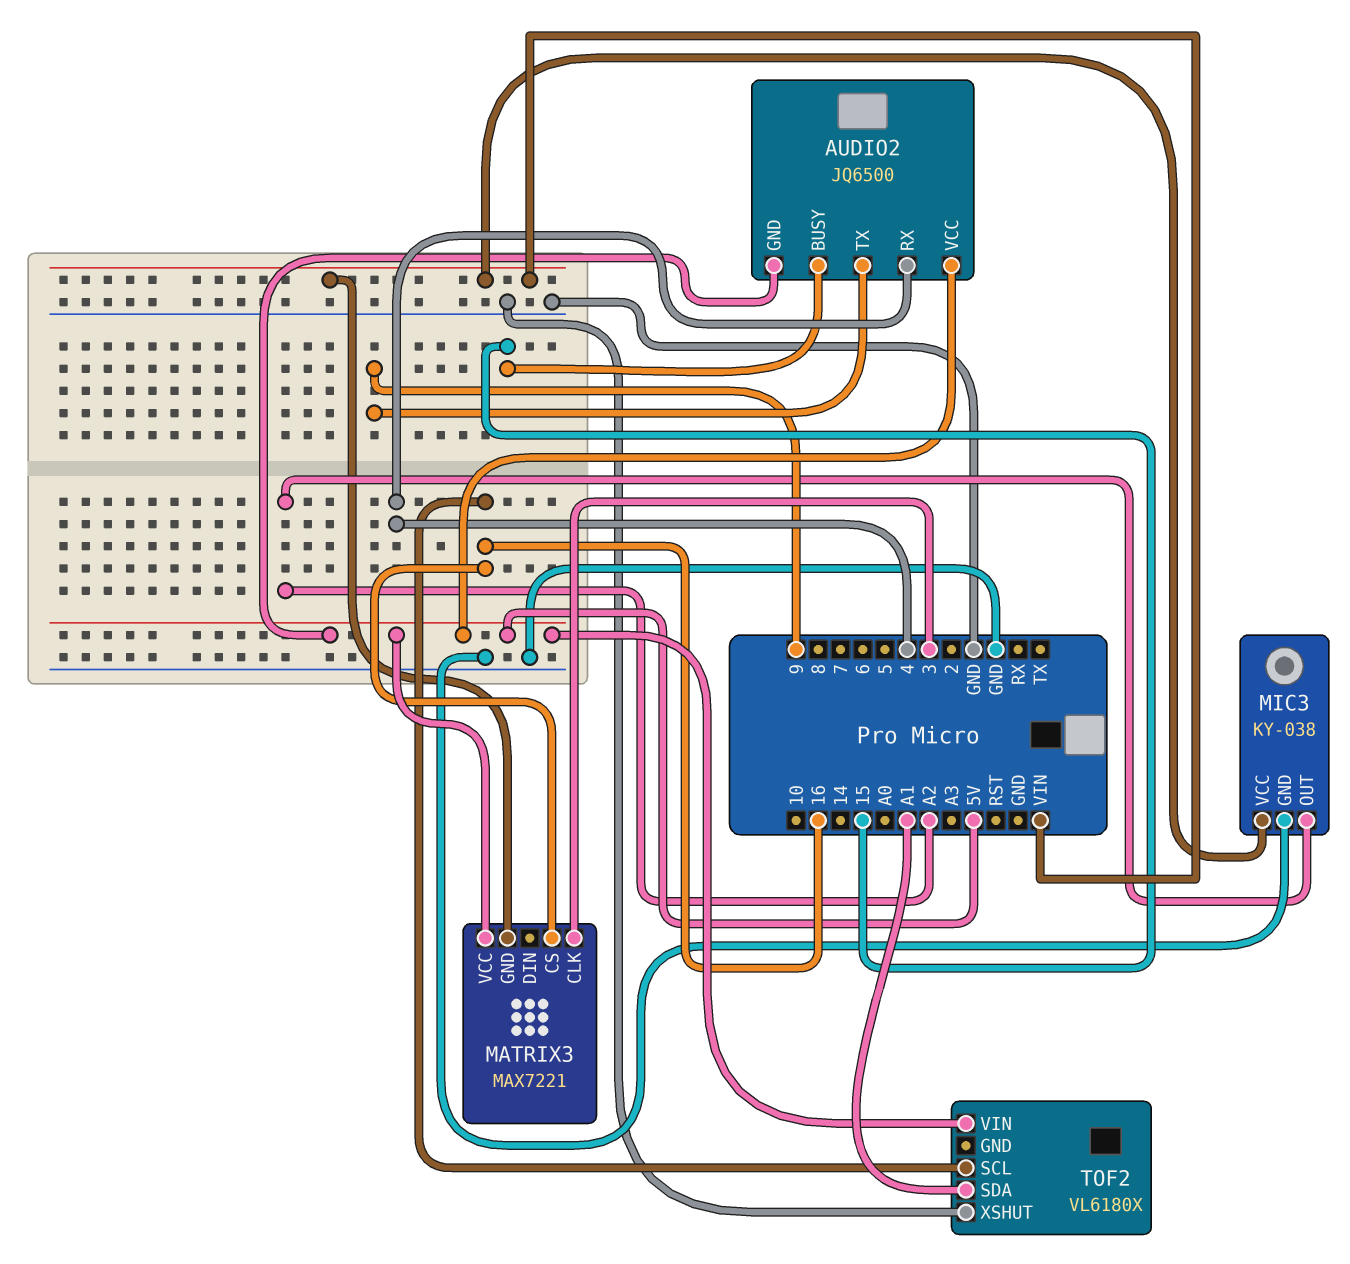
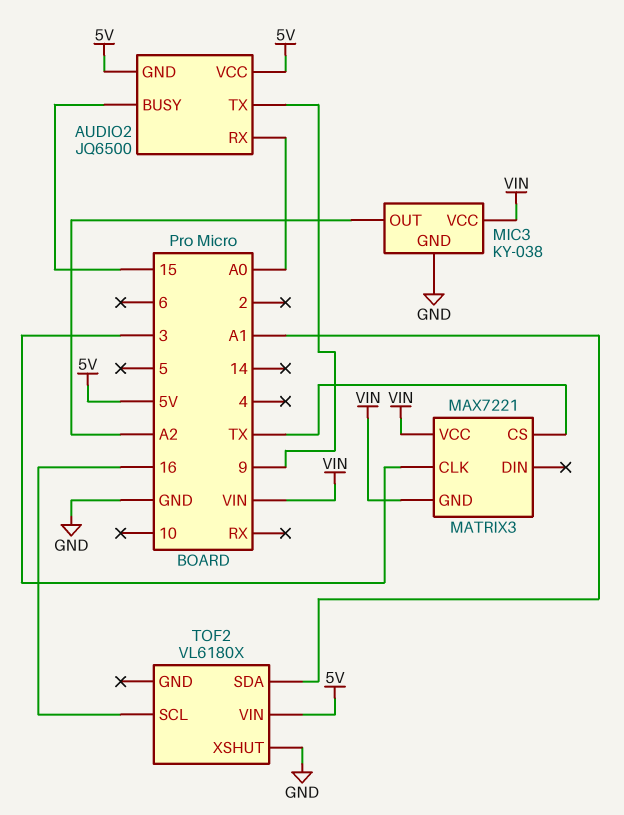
AUDIO2 pin RX: 4 -> A0
MATRIX3 pin CS: 16 -> TX
MATRIX3 pin VCC: 5V -> VIN

